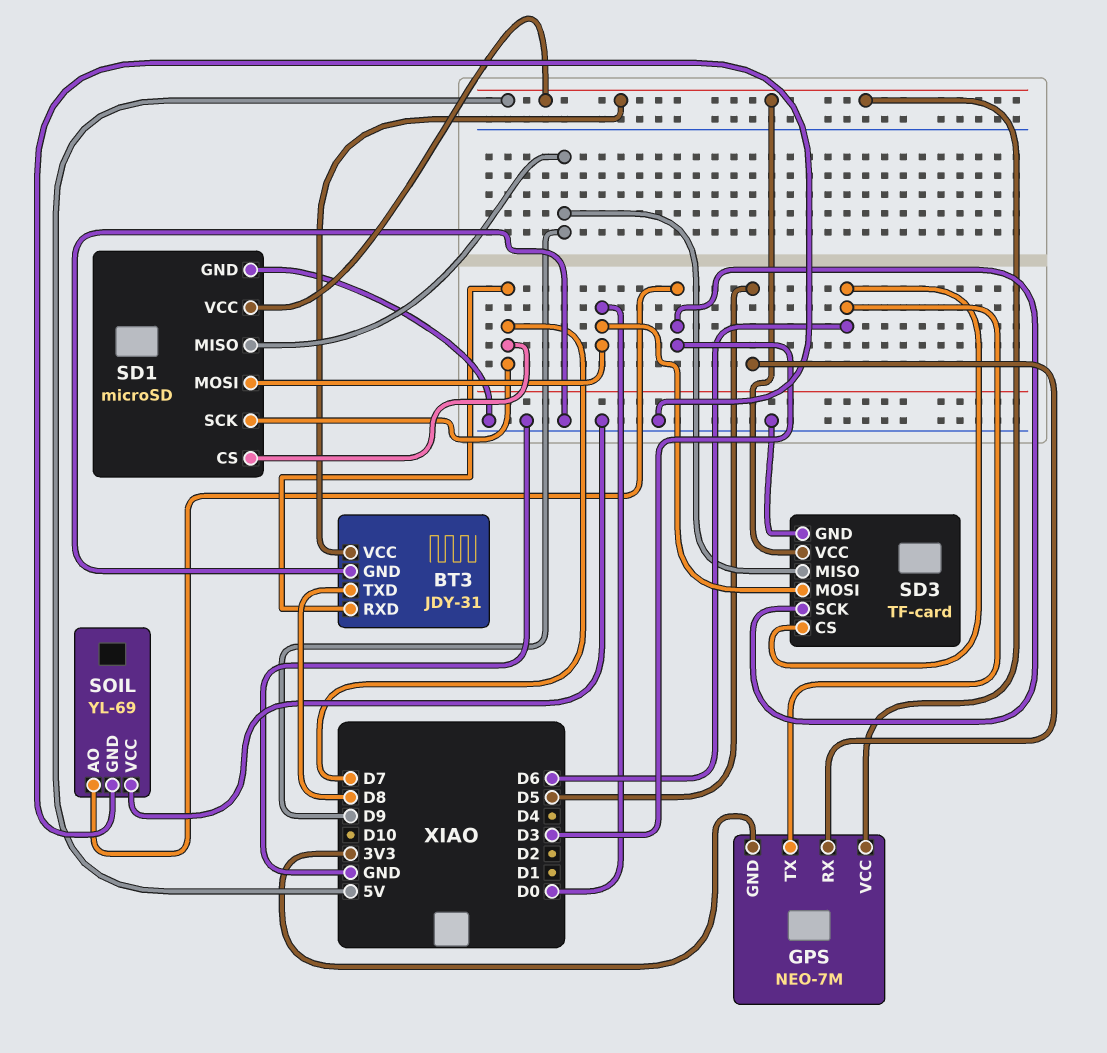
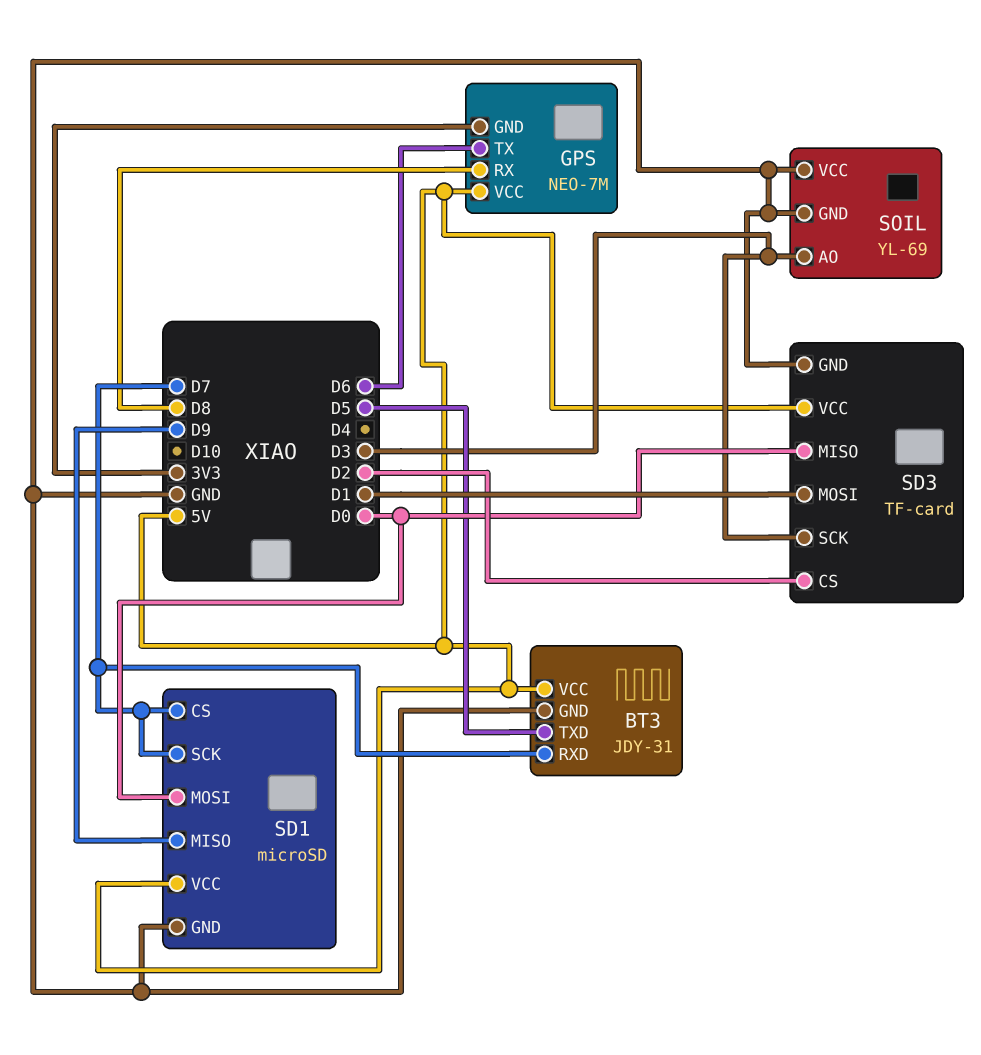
BT3 pin TXD: D8 -> D5
GPS pin RX: D5 -> D8
SD3 pin CS: D6 -> D2
SD3 pin MISO: D9 -> D0
SD3 pin MOSI: D0 -> D1

